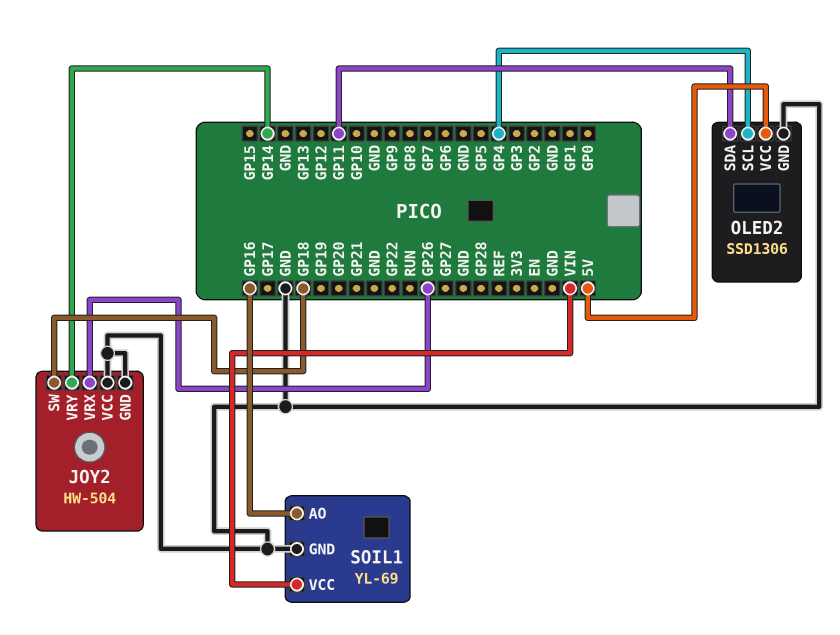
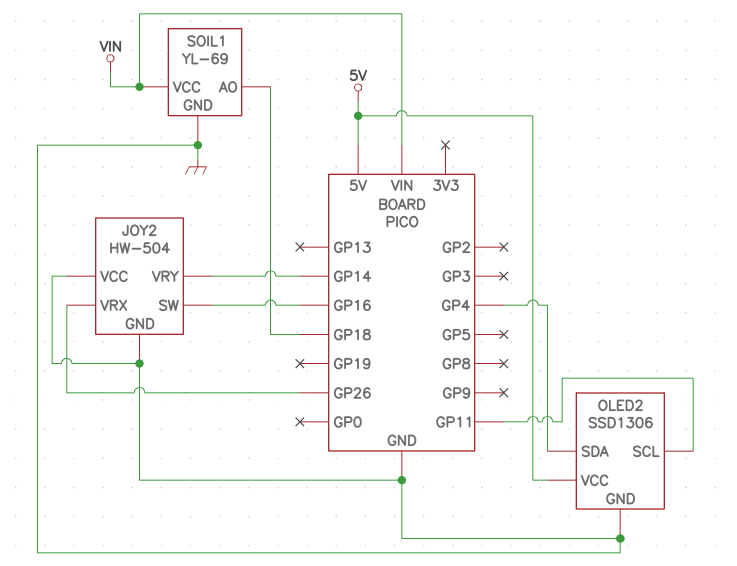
JOY2 pin SW: GP18 -> GP16
OLED2 pin SCL: GP4 -> GP11
OLED2 pin SDA: GP11 -> GP4
SOIL1 pin AO: GP16 -> GP18

